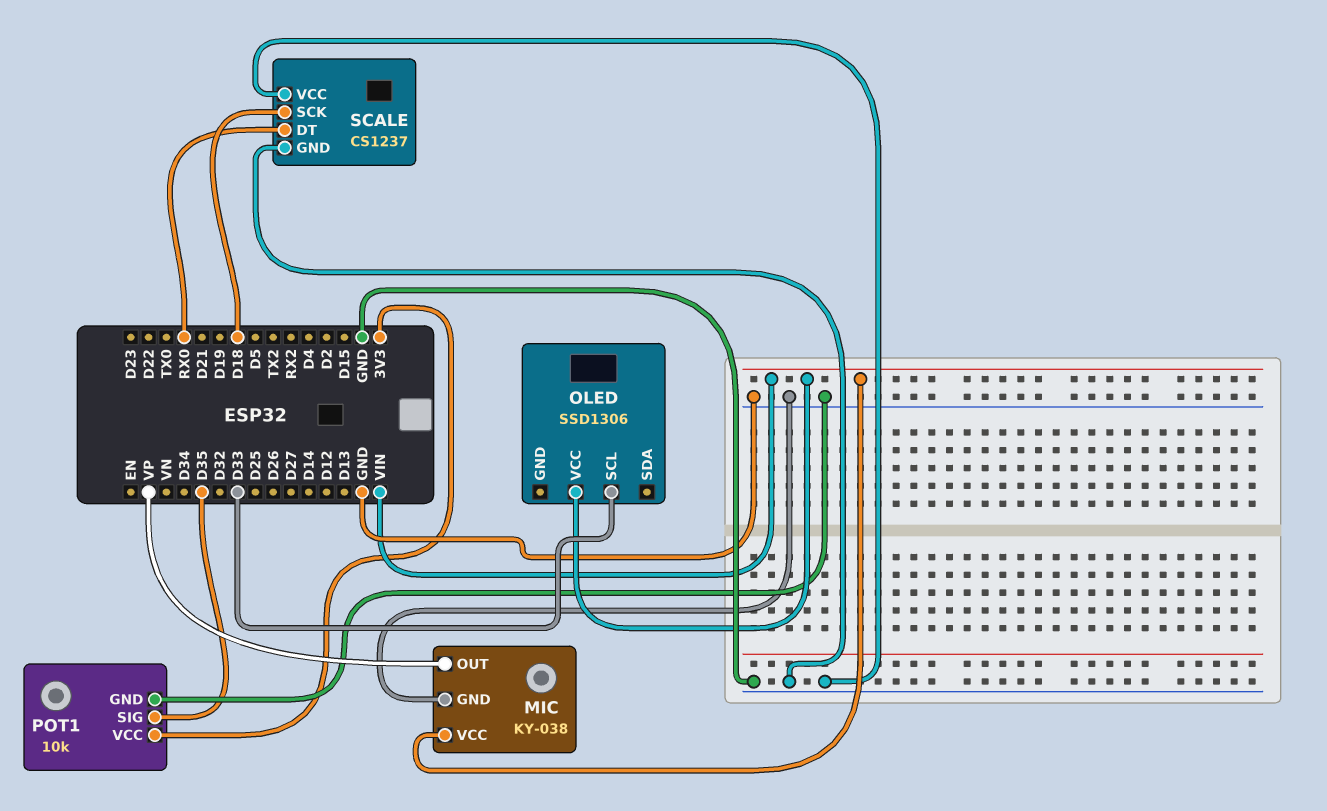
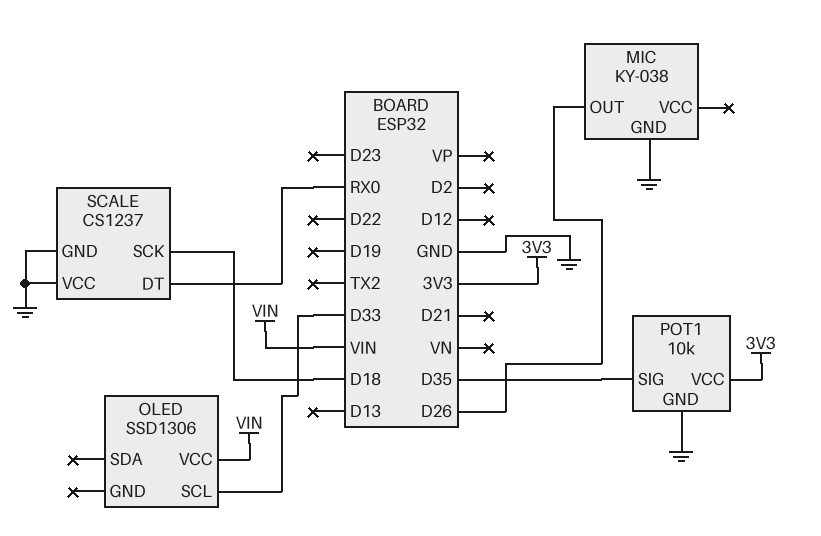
MIC pin OUT: VP -> D26
MIC pin VCC: VIN -> none

